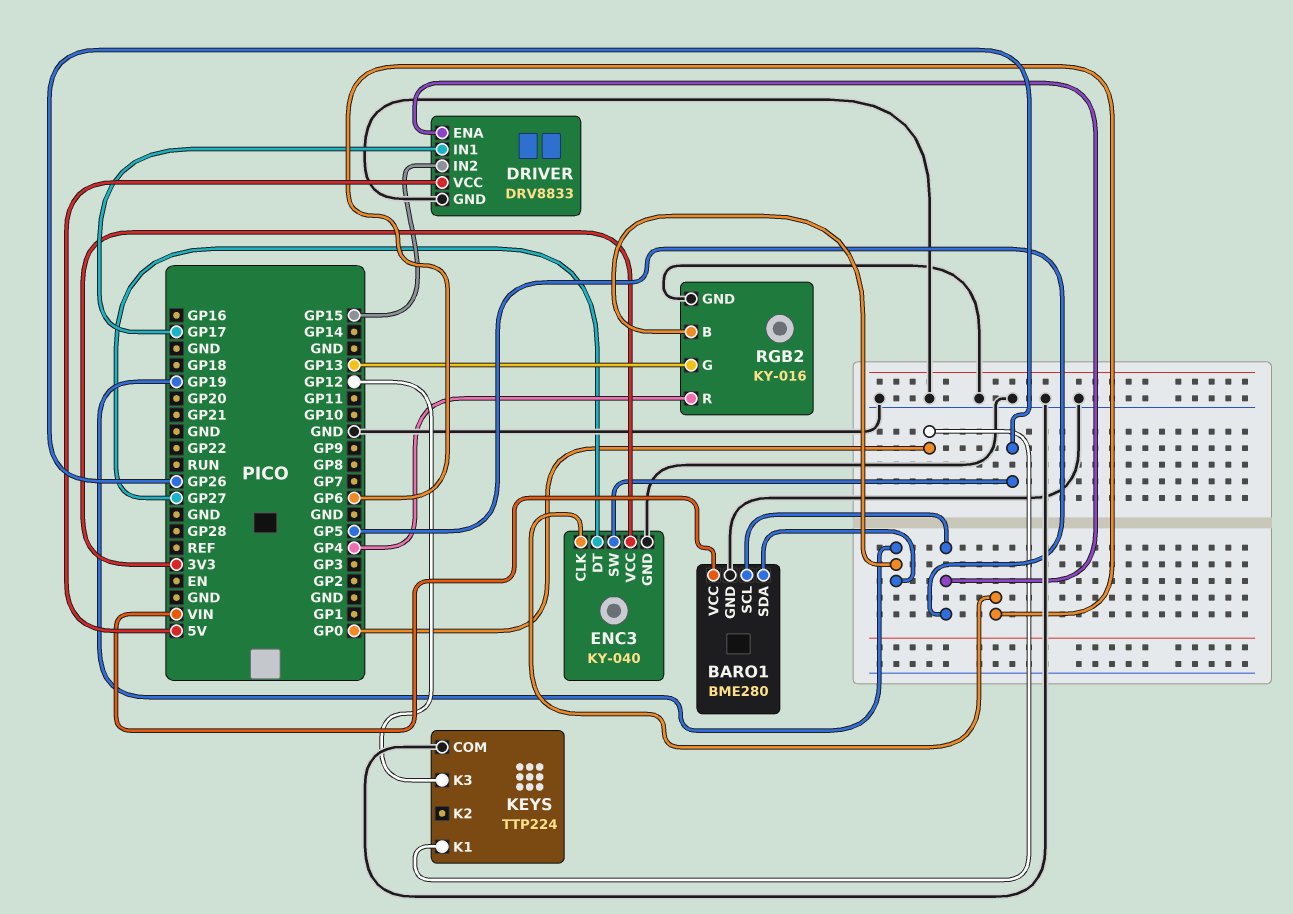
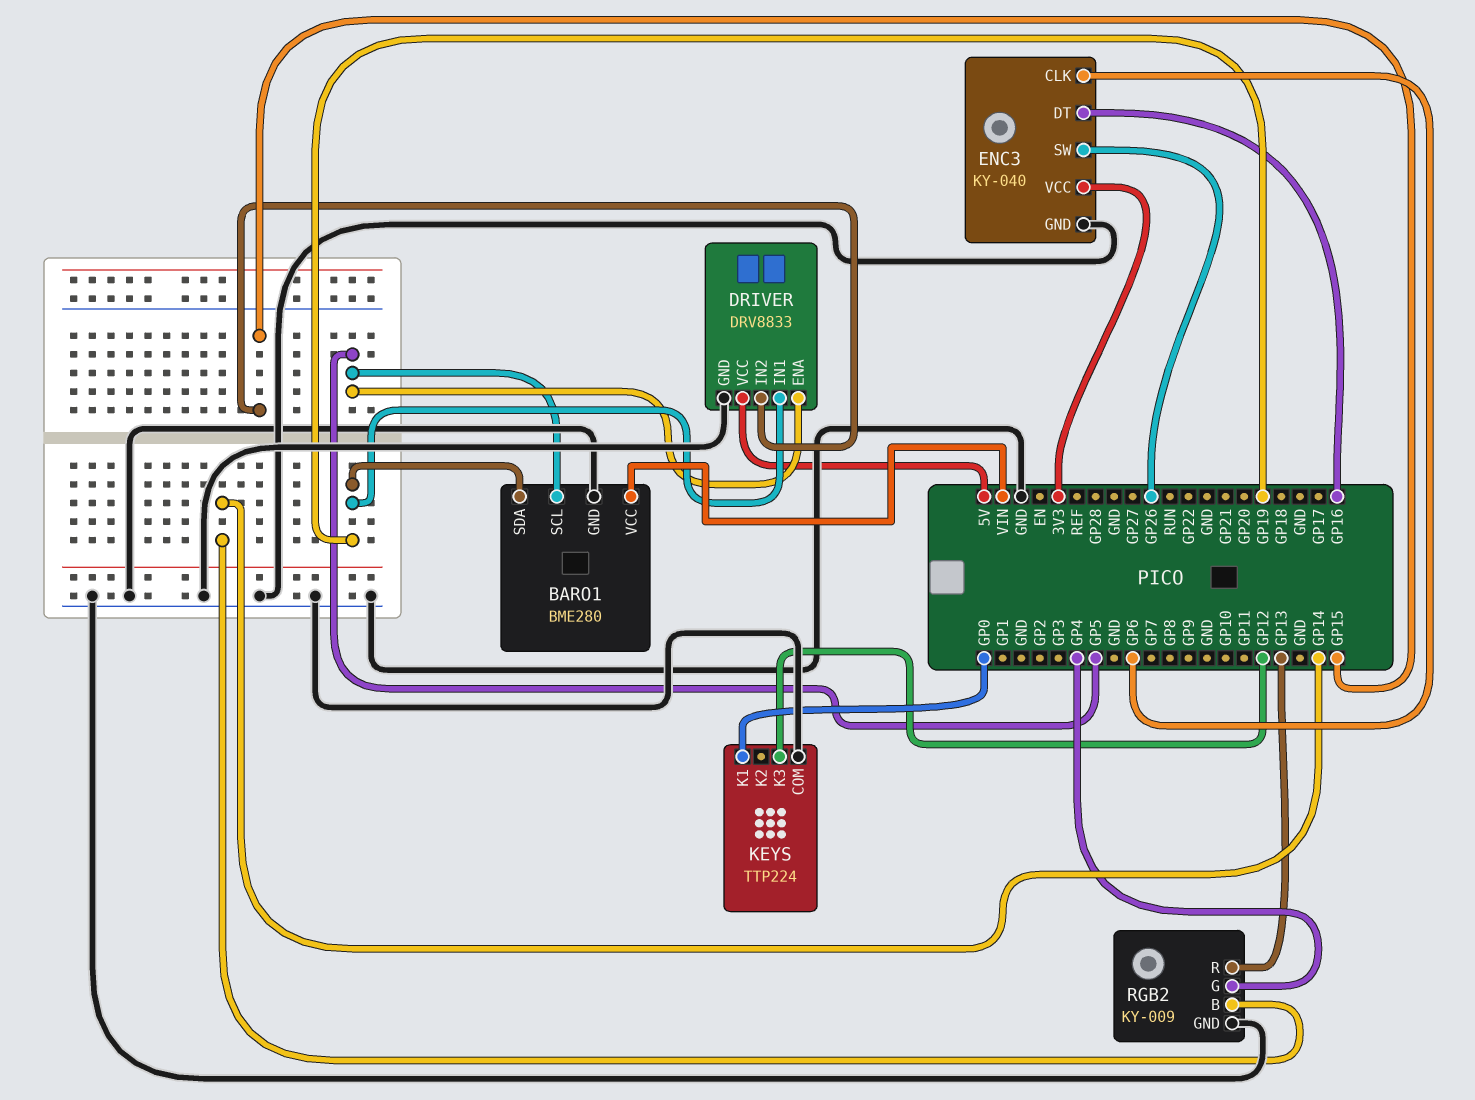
DRIVER pin IN1: GP17 -> GP19
ENC3 pin DT: GP27 -> GP16
RGB2: KY-016 -> KY-009
RGB2 pin B: GP19 -> GP14
RGB2 pin G: GP13 -> GP4
RGB2 pin R: GP4 -> GP13

